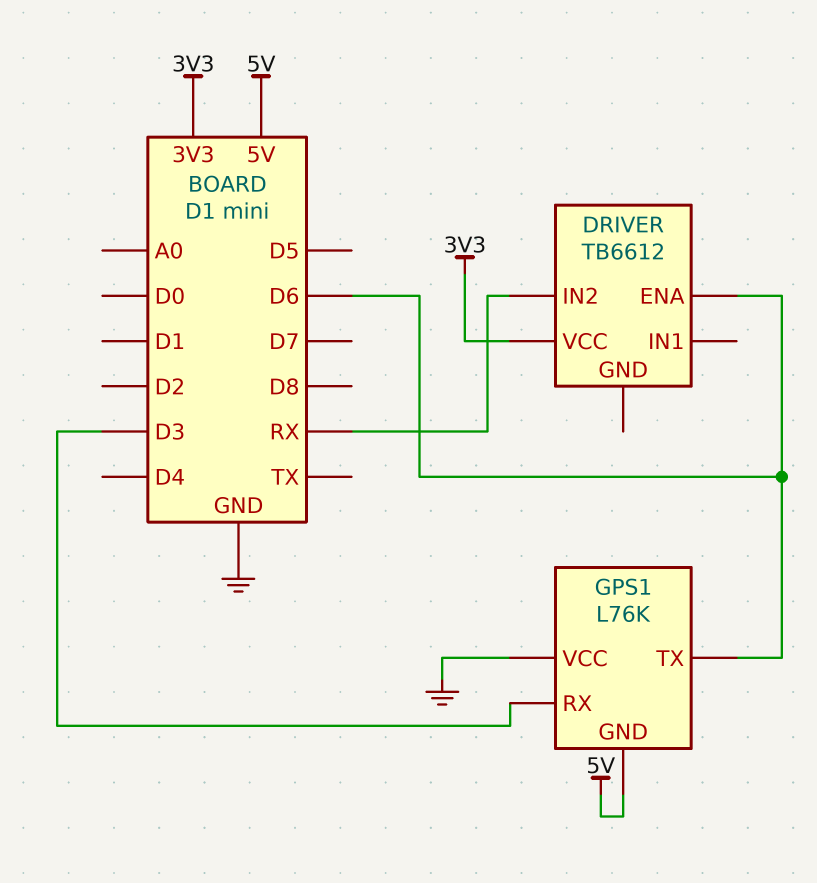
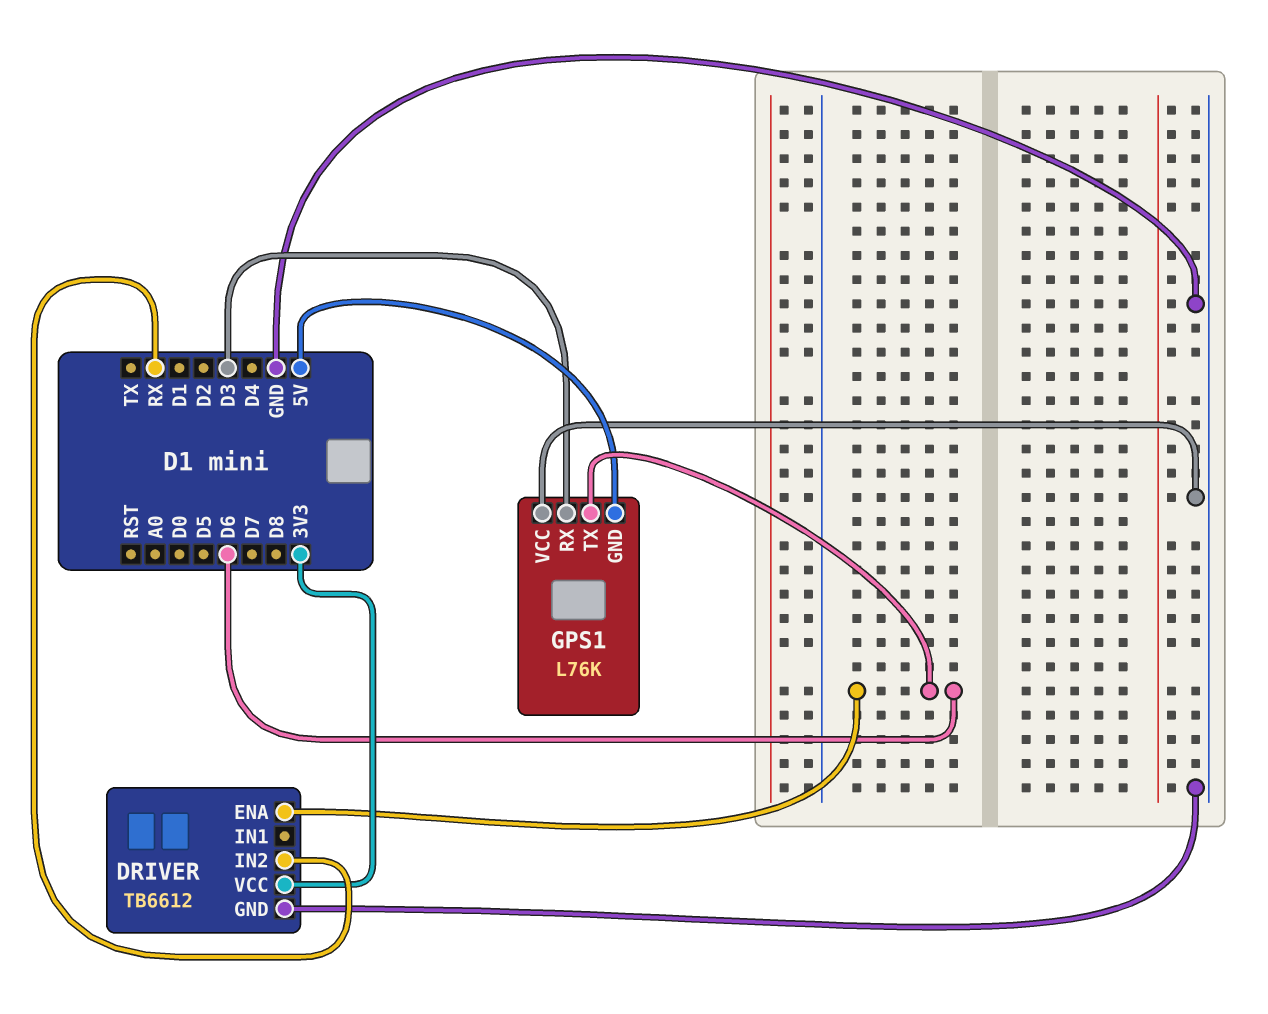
DRIVER pin GND: none -> GND

